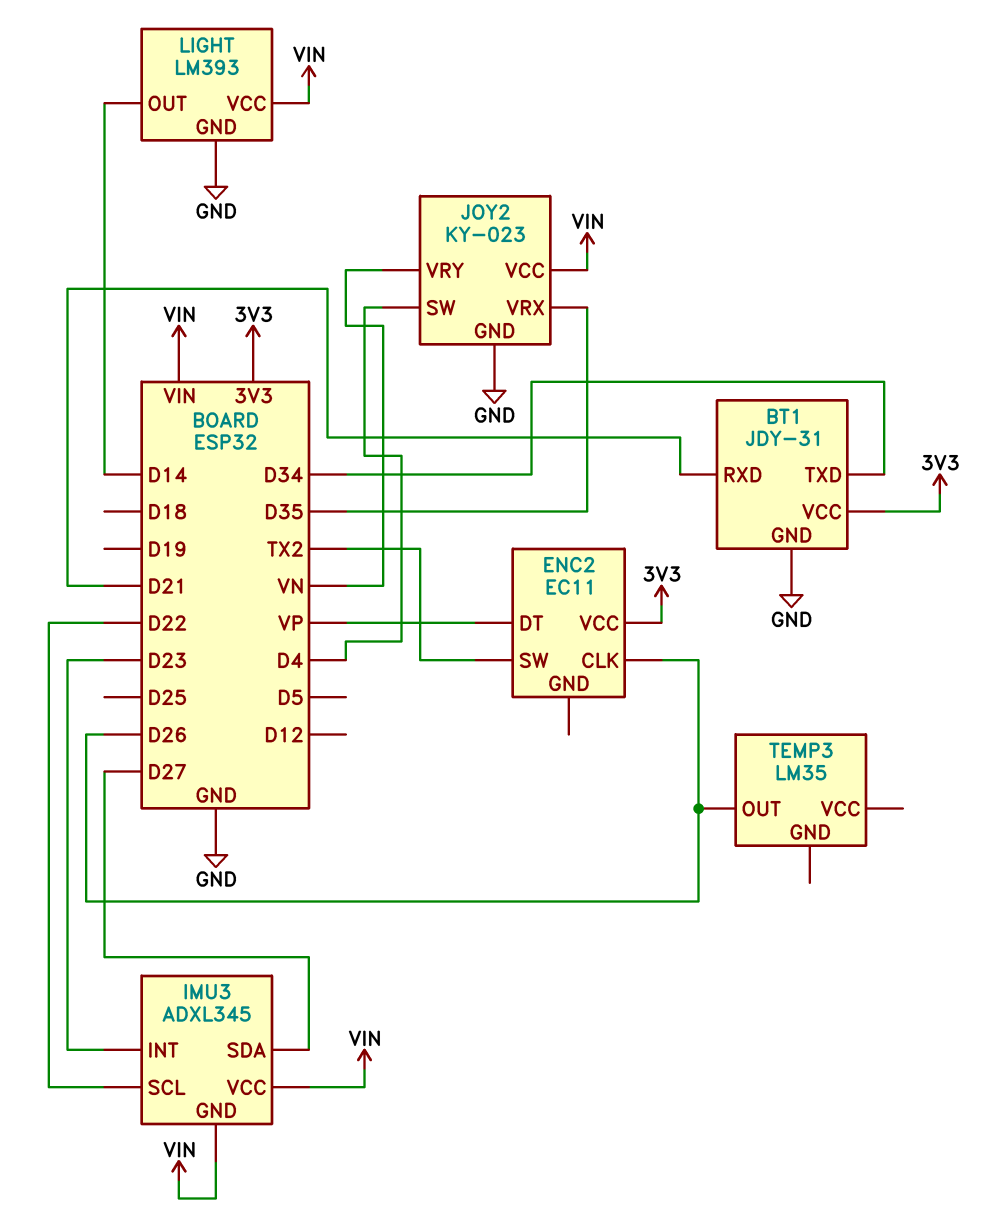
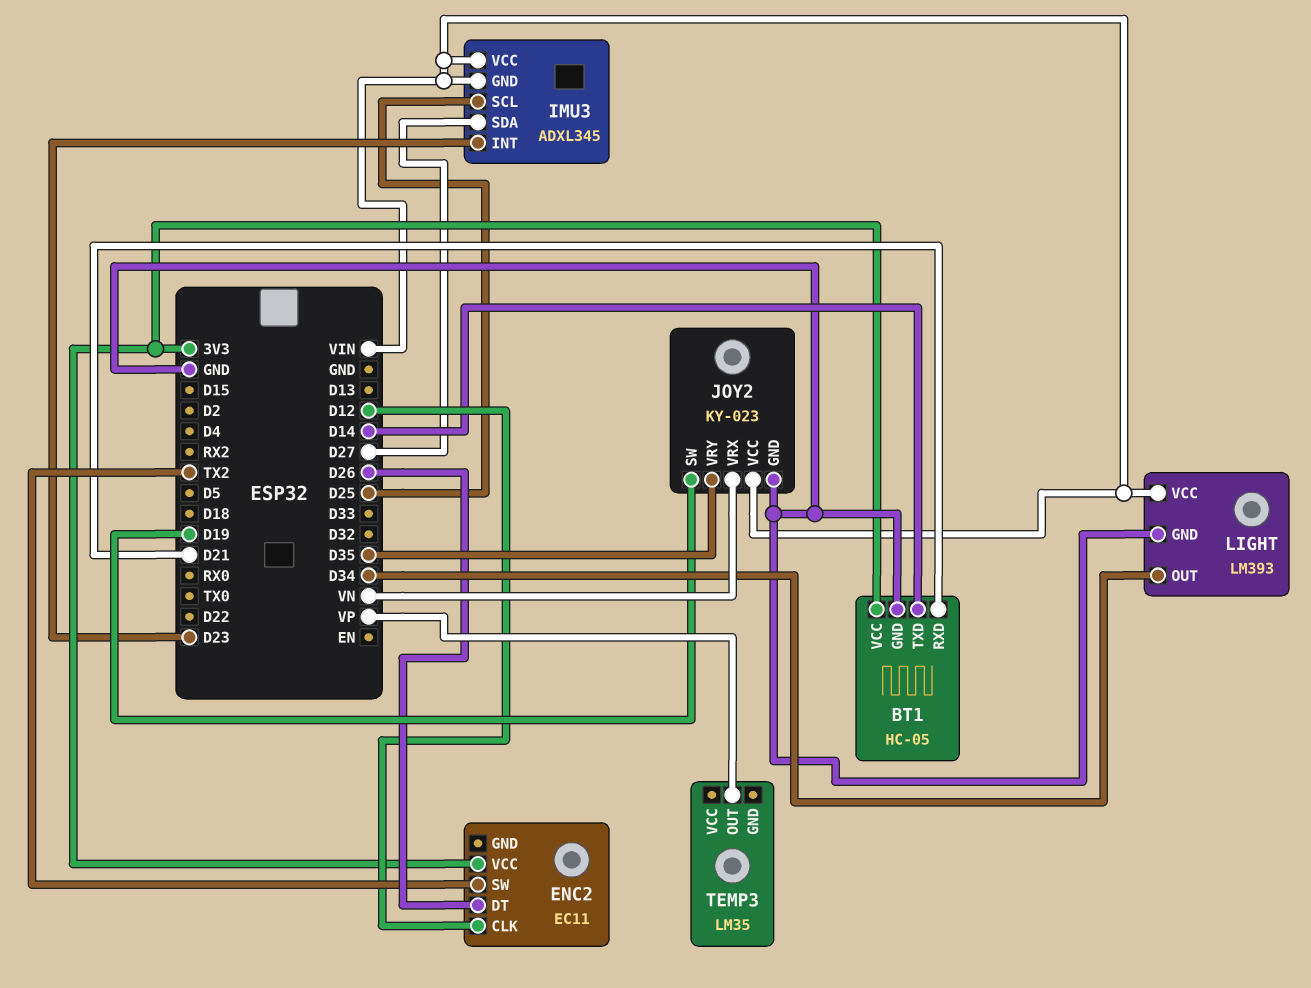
BT1: JDY-31 -> HC-05
BT1 pin TXD: D34 -> D14
ENC2 pin CLK: D26 -> D12
ENC2 pin DT: VP -> D26
IMU3 pin SCL: D22 -> D25
JOY2 pin SW: D4 -> D19
JOY2 pin VRX: D35 -> VN
JOY2 pin VRY: VN -> D35
LIGHT pin OUT: D14 -> D34
TEMP3 pin OUT: D26 -> VP

